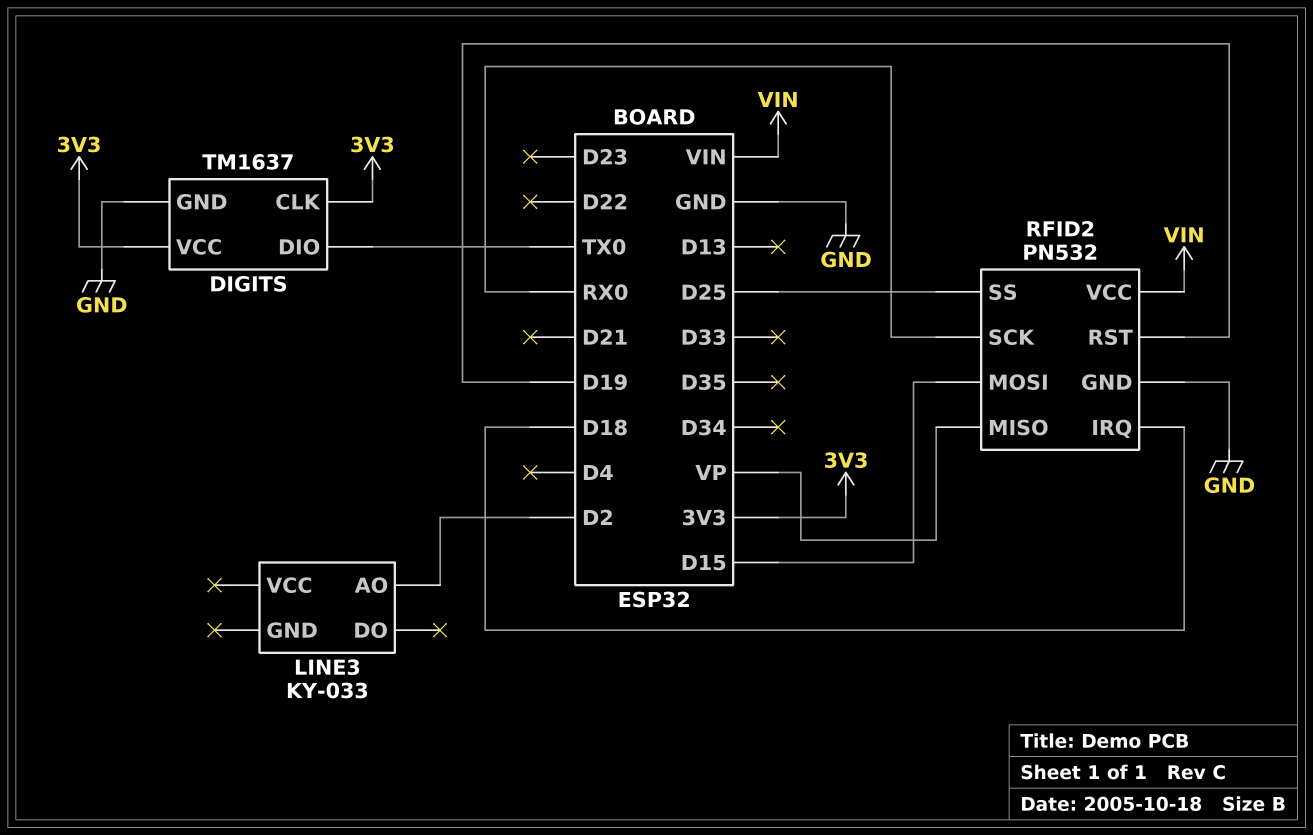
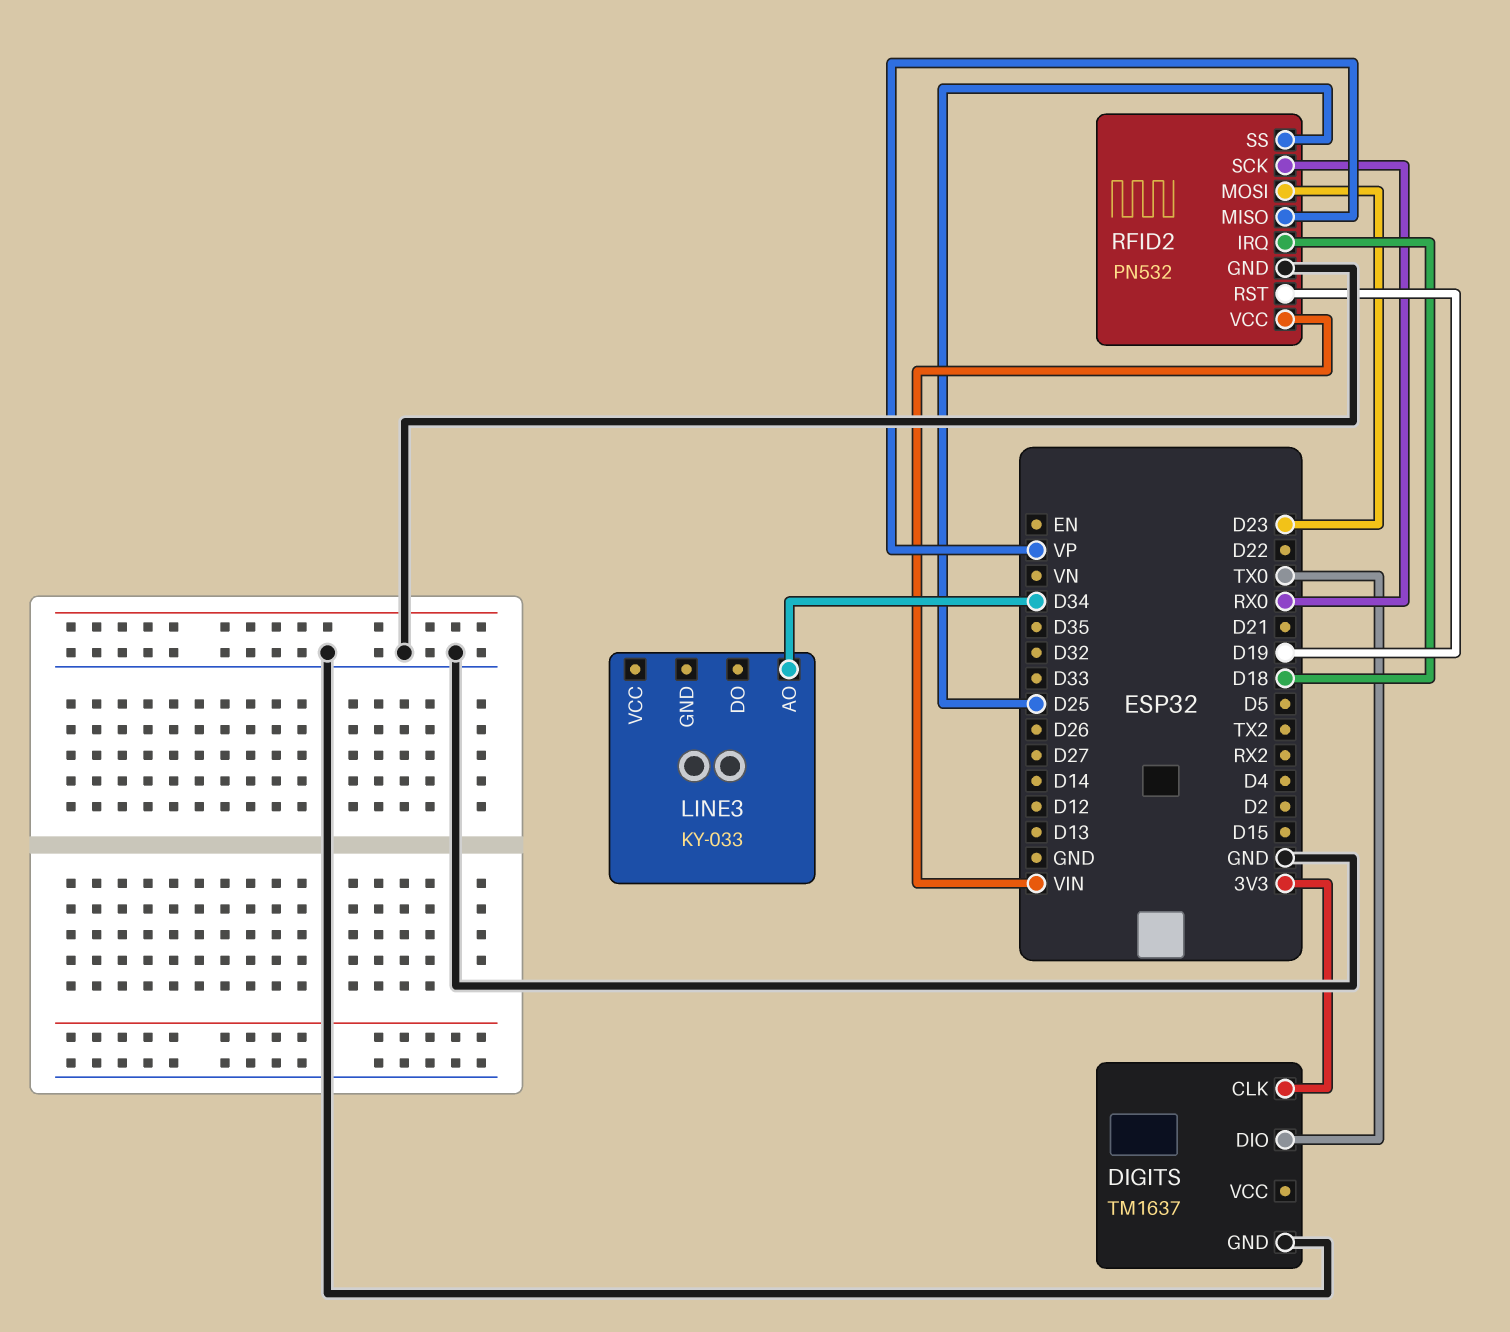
DIGITS pin VCC: 3V3 -> none
LINE3 pin AO: D2 -> D34
RFID2 pin MOSI: D15 -> D23

